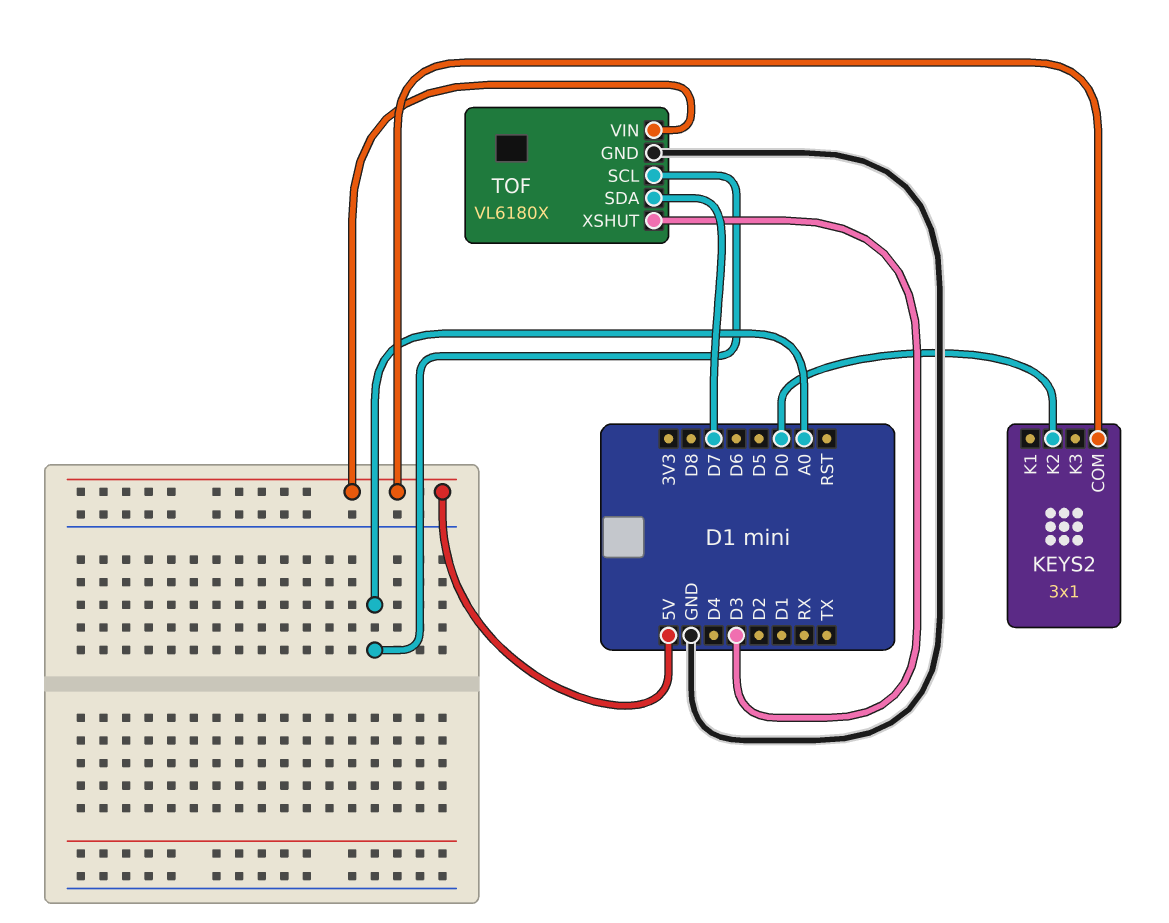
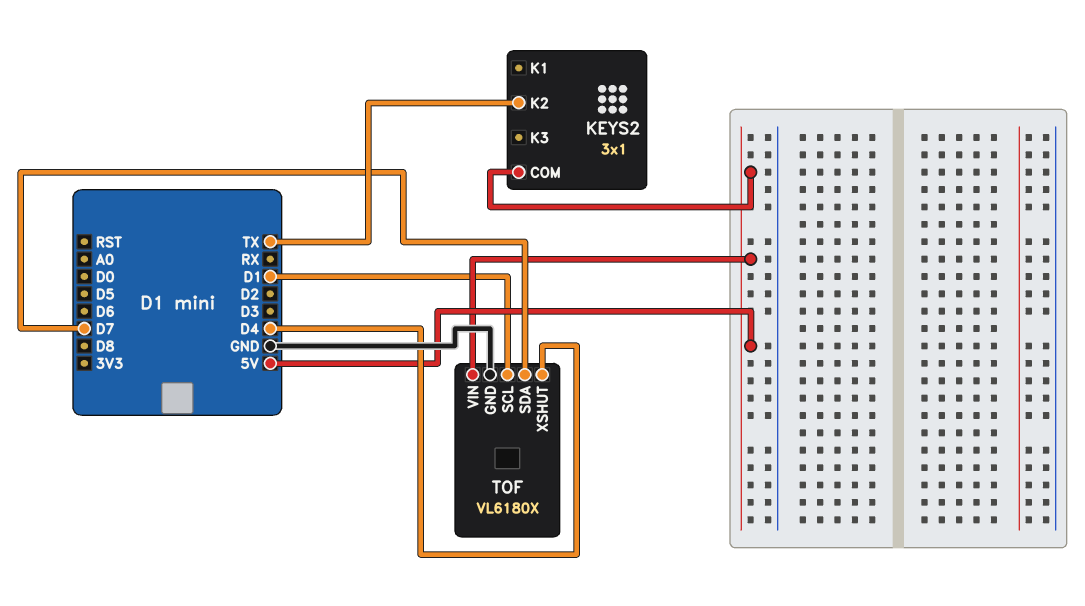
KEYS2 pin K2: D0 -> TX
TOF pin SCL: A0 -> D1
TOF pin XSHUT: D3 -> D4

